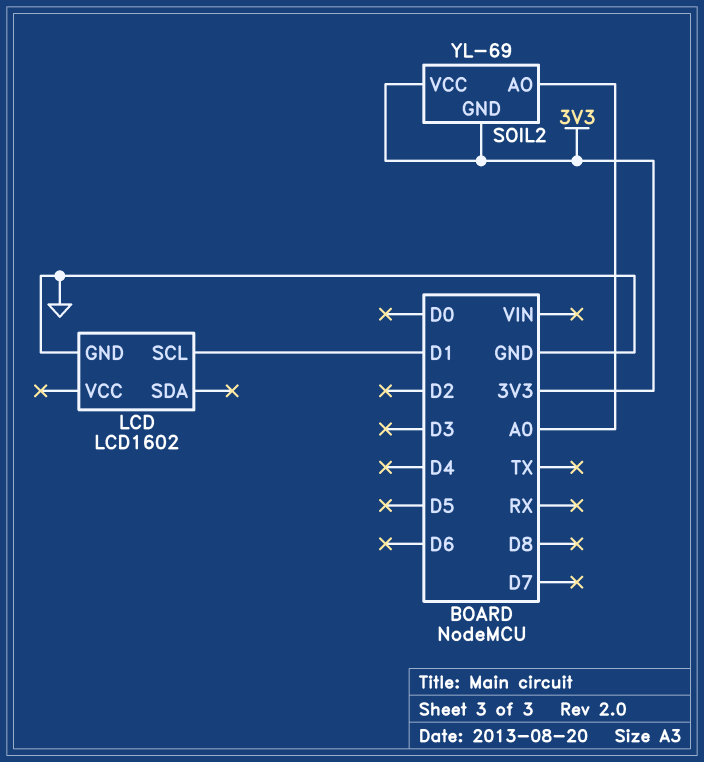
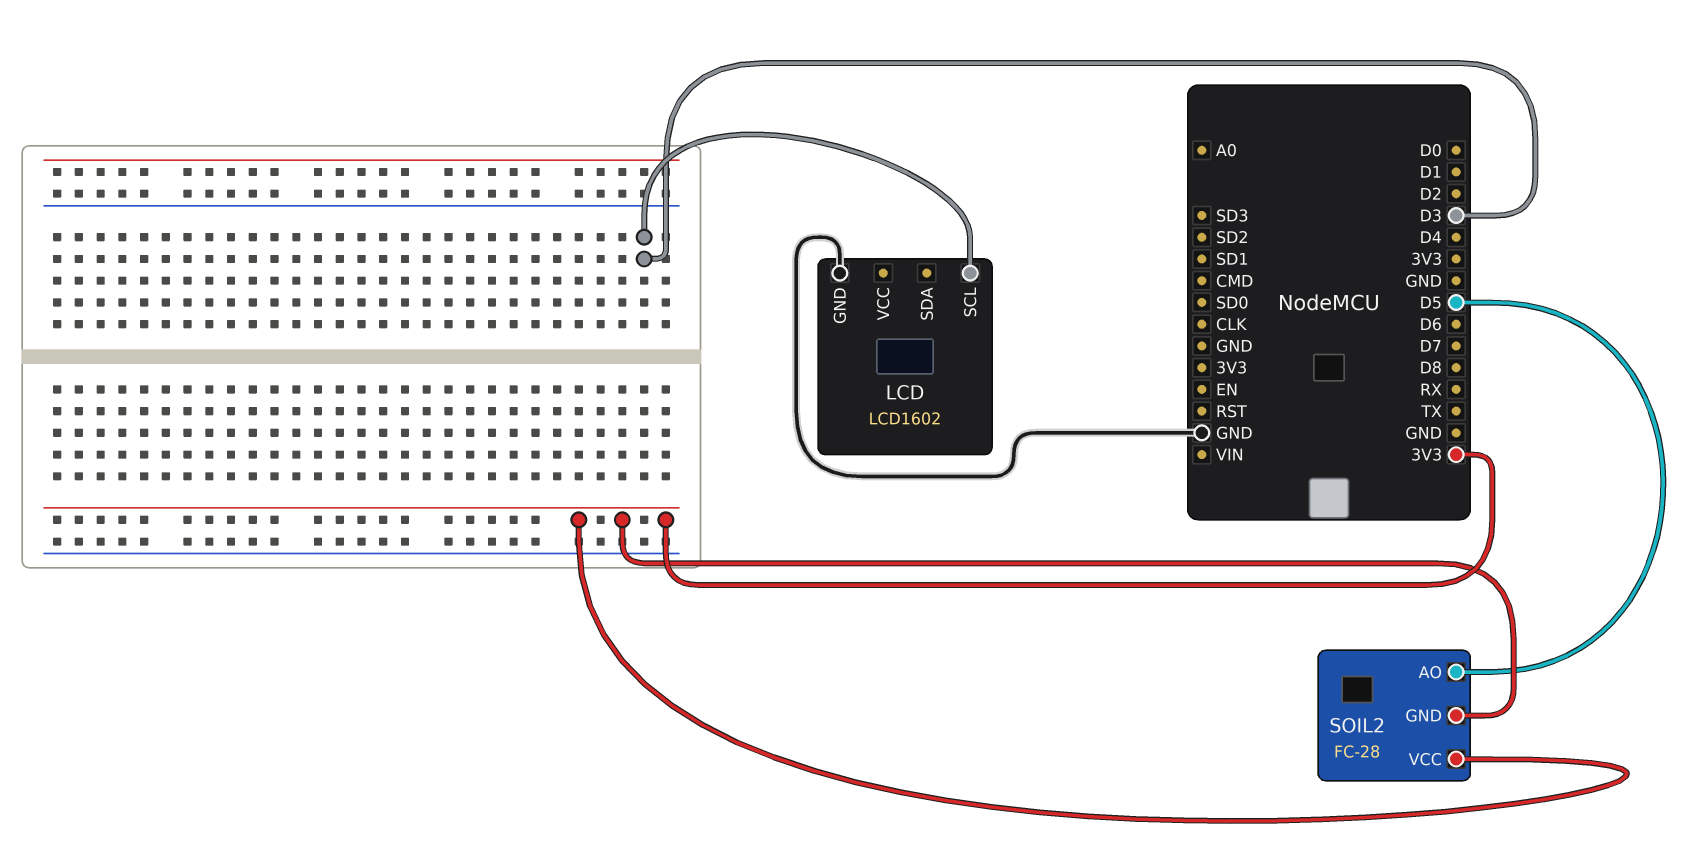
LCD pin SCL: D1 -> D3
SOIL2: YL-69 -> FC-28
SOIL2 pin AO: A0 -> D5

